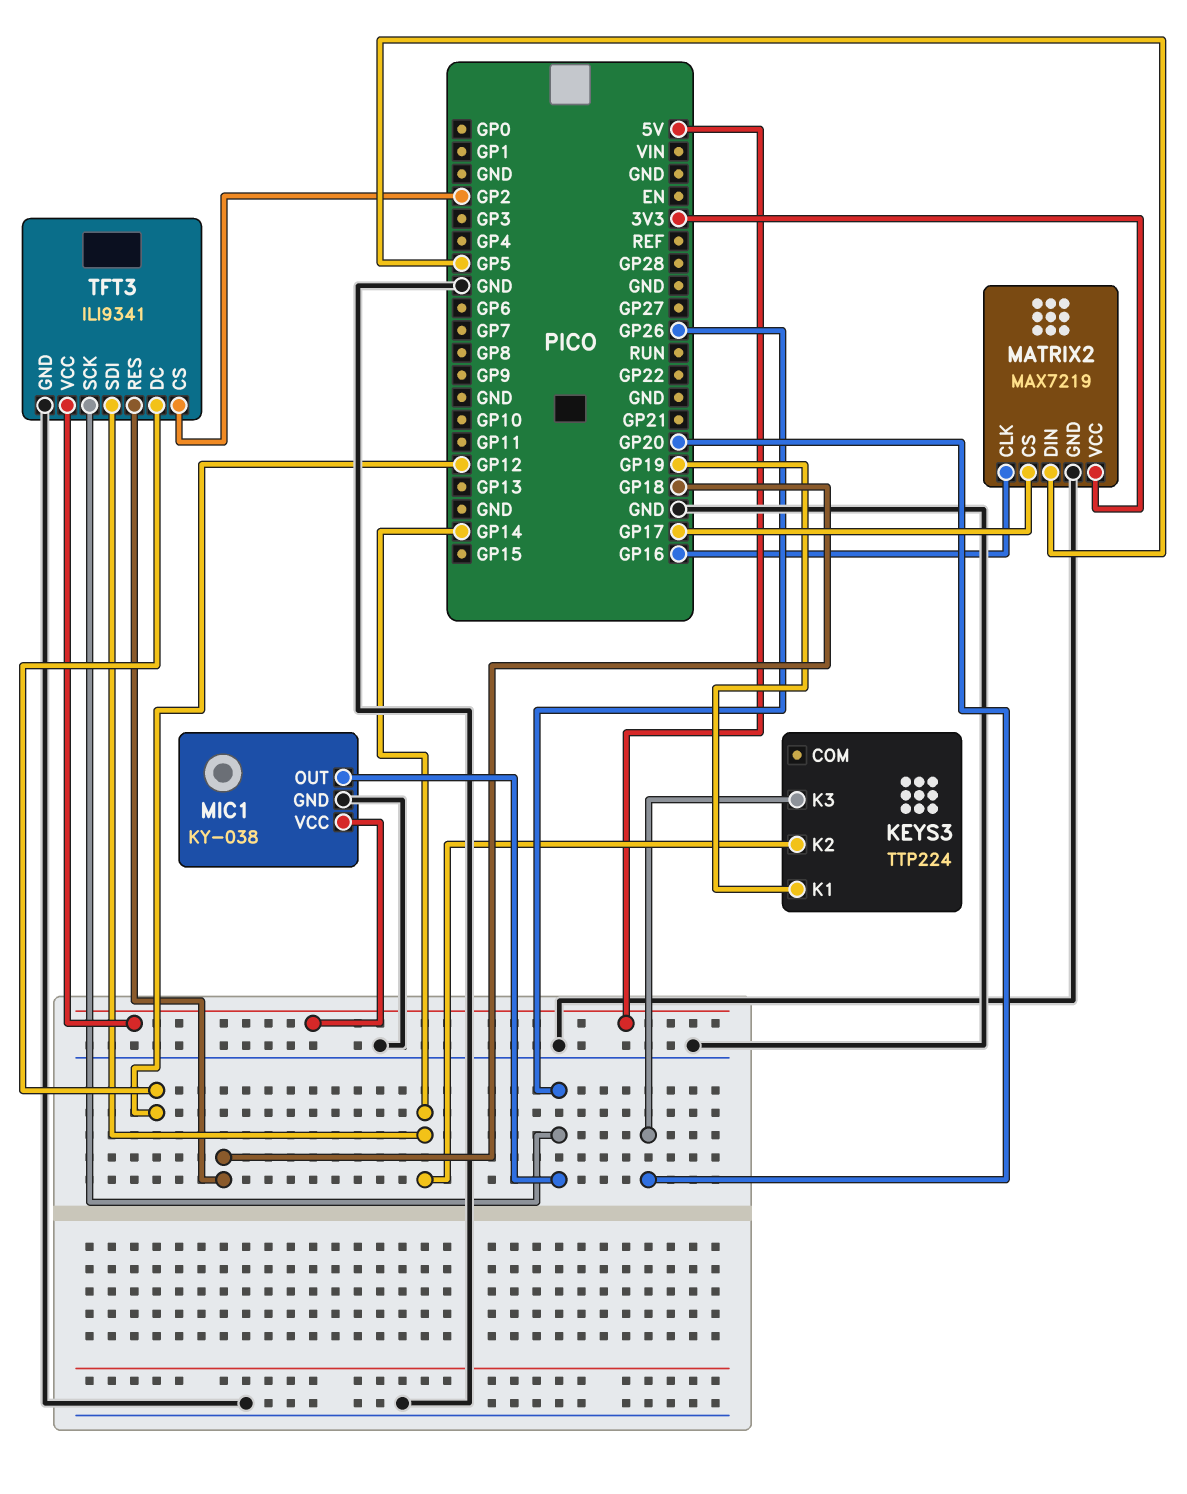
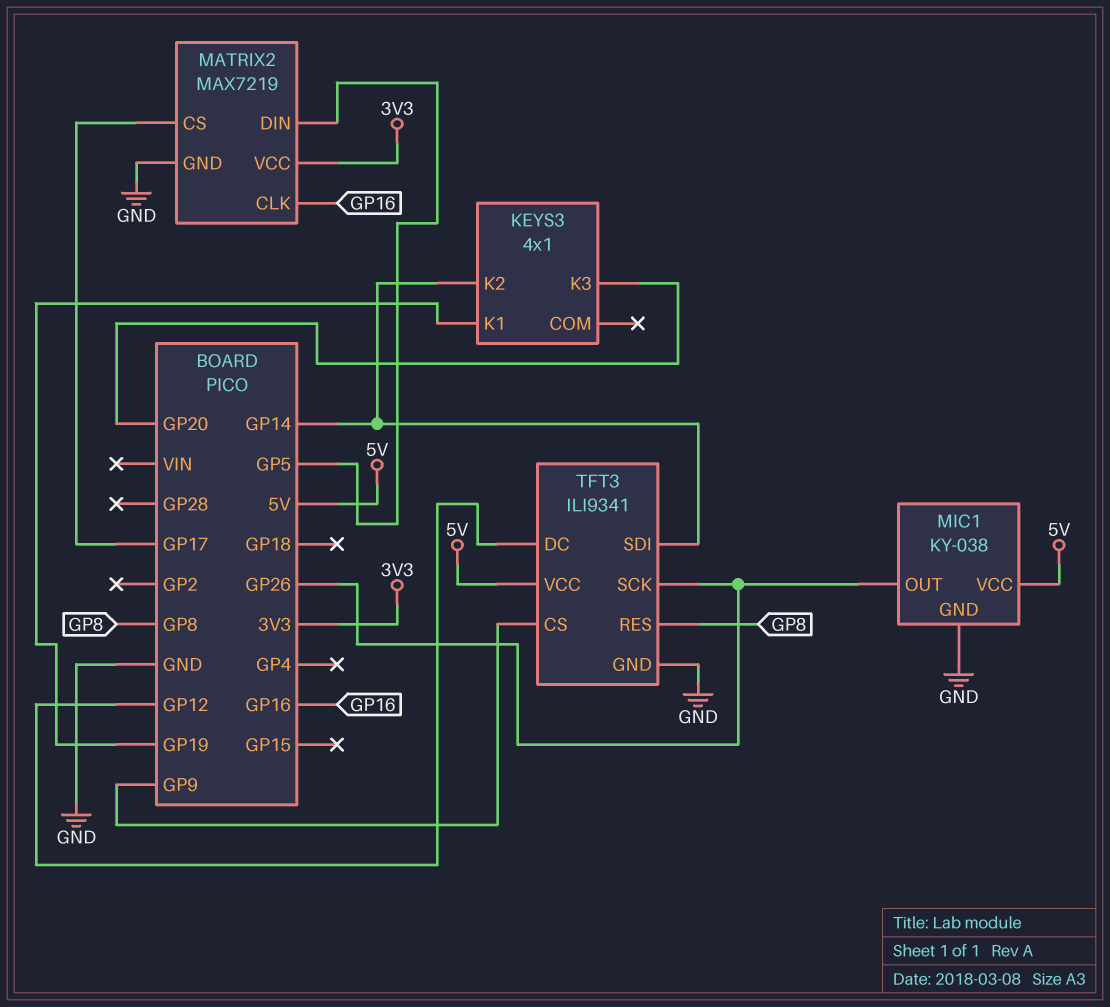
KEYS3: TTP224 -> 4x1
TFT3 pin CS: GP2 -> GP9
TFT3 pin RES: GP18 -> GP8

